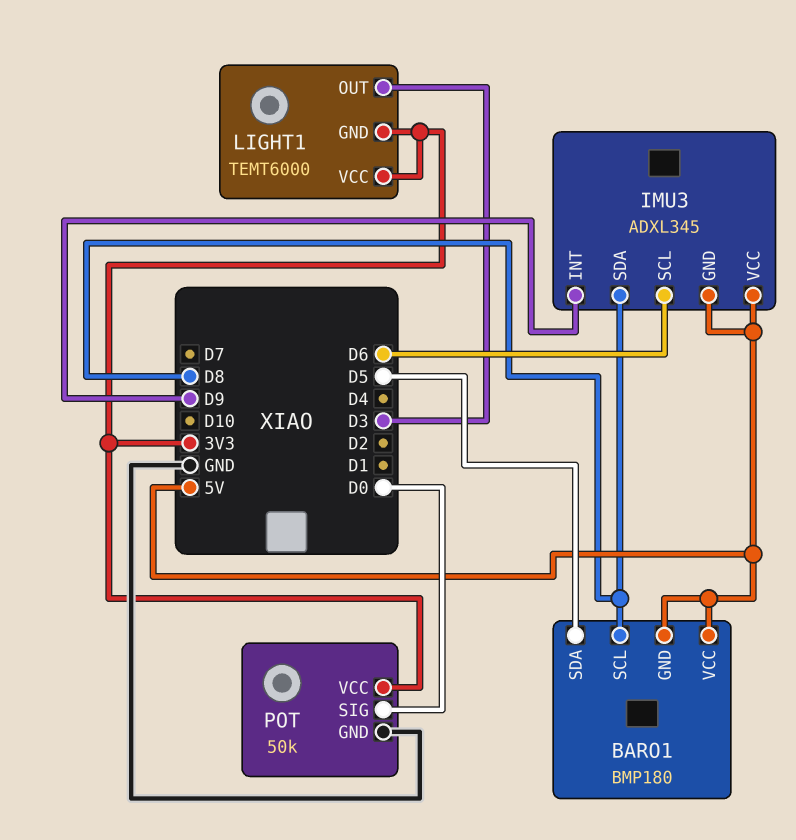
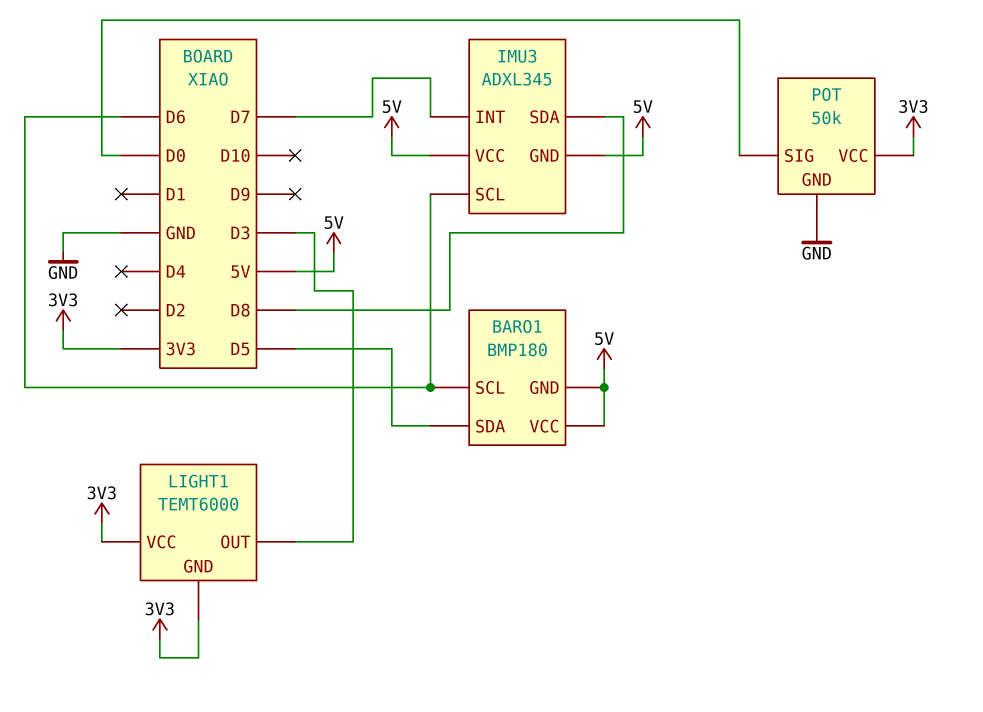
BARO1 pin SCL: D8 -> D6
IMU3 pin INT: D9 -> D7

